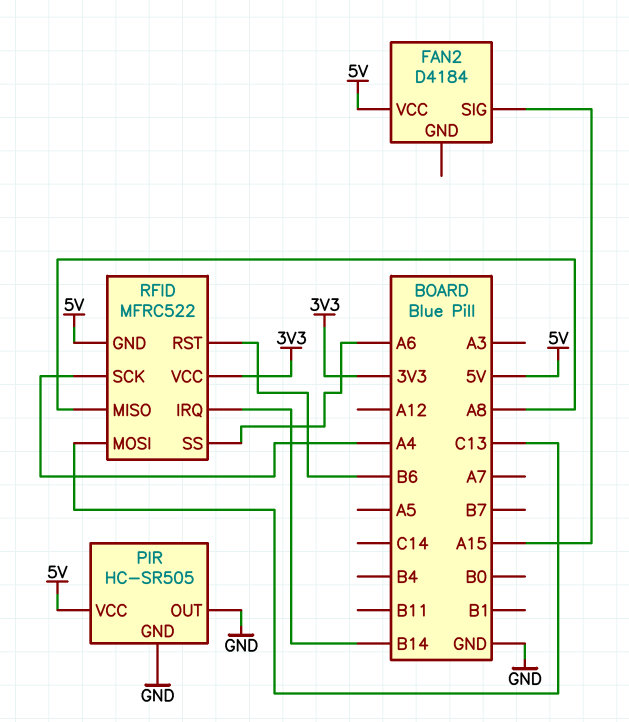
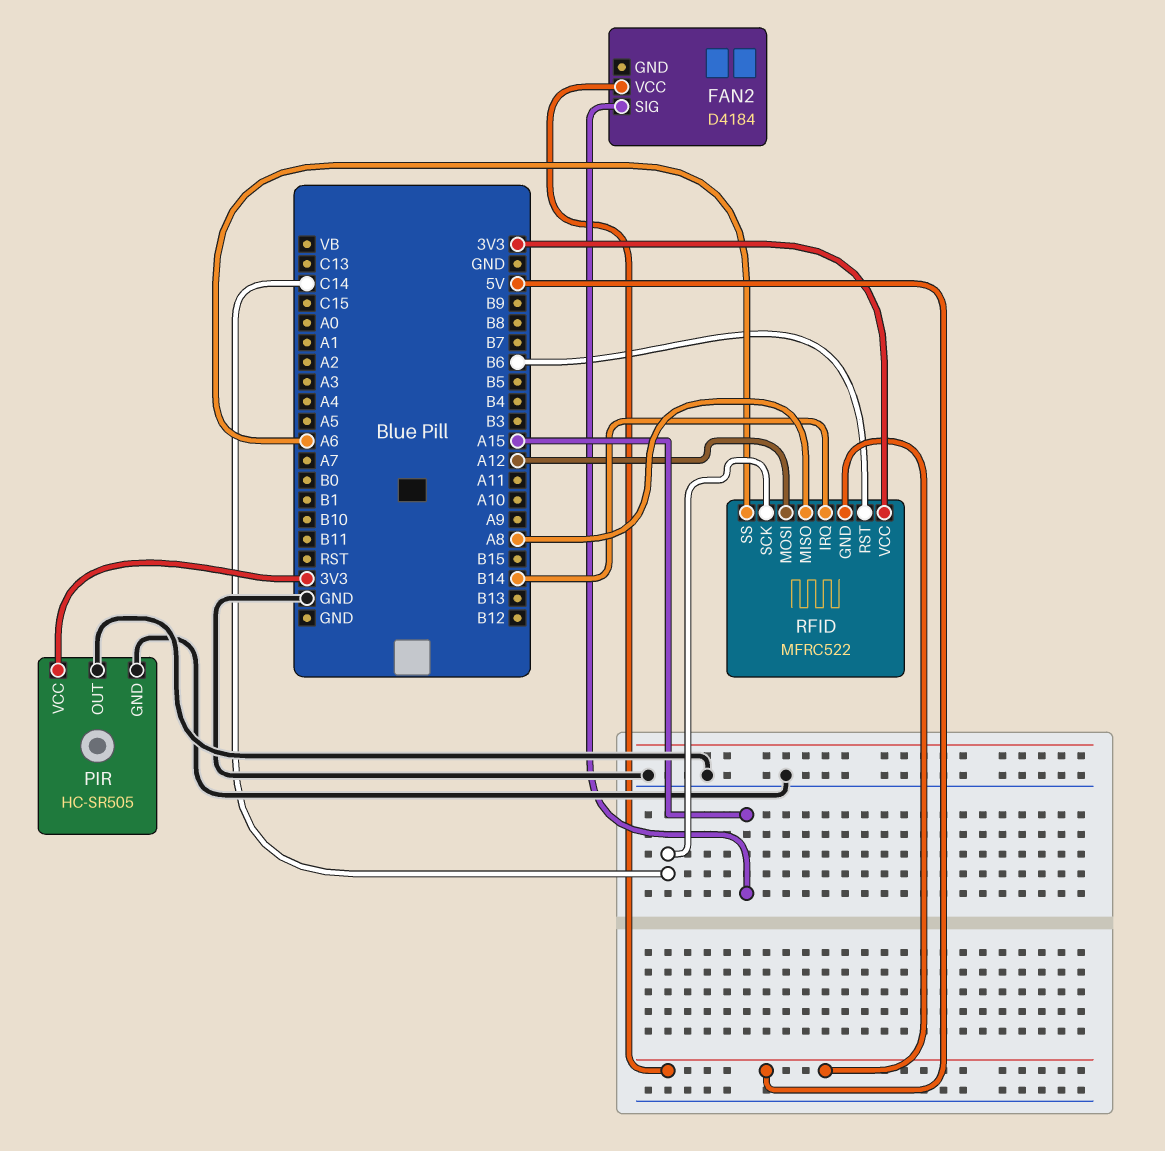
PIR pin VCC: 5V -> 3V3
RFID pin MOSI: C13 -> A12
RFID pin SCK: A4 -> C14

